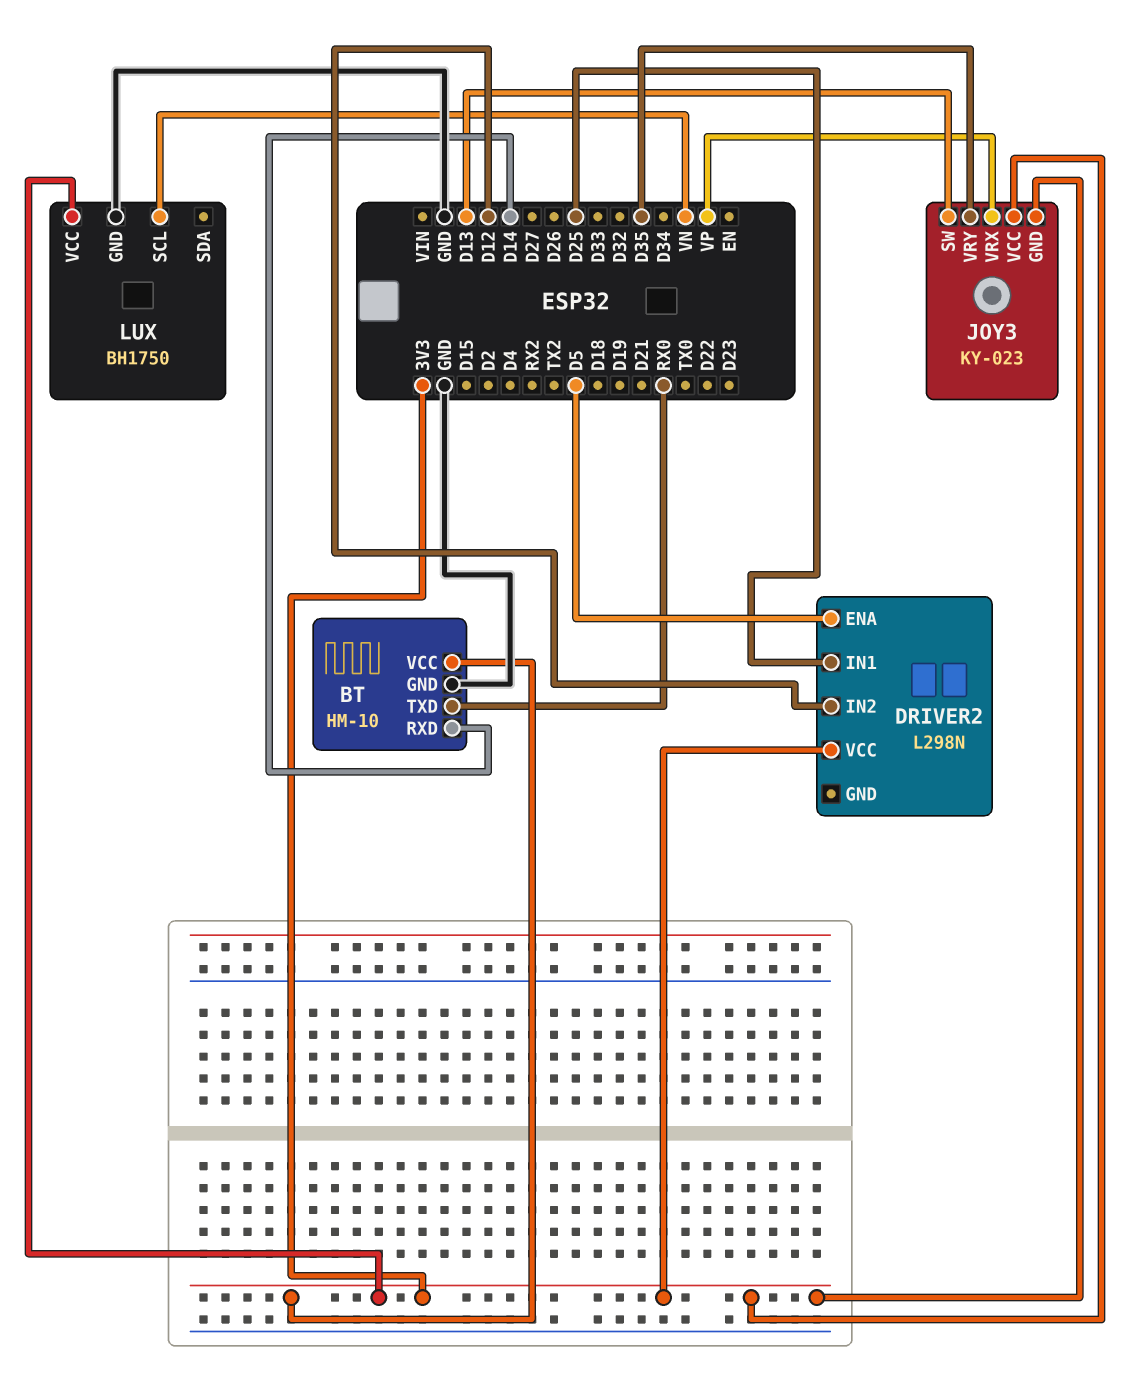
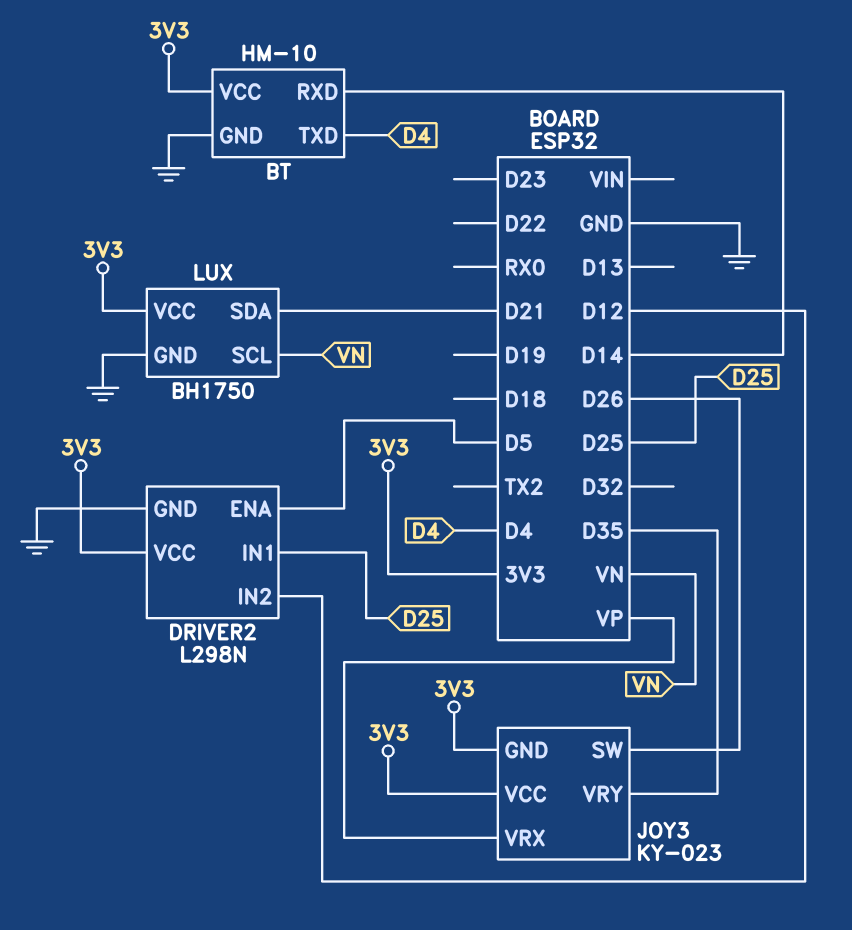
BT pin TXD: RX0 -> D4
DRIVER2 pin GND: none -> GND
JOY3 pin SW: D13 -> D26
LUX pin SDA: none -> D21

